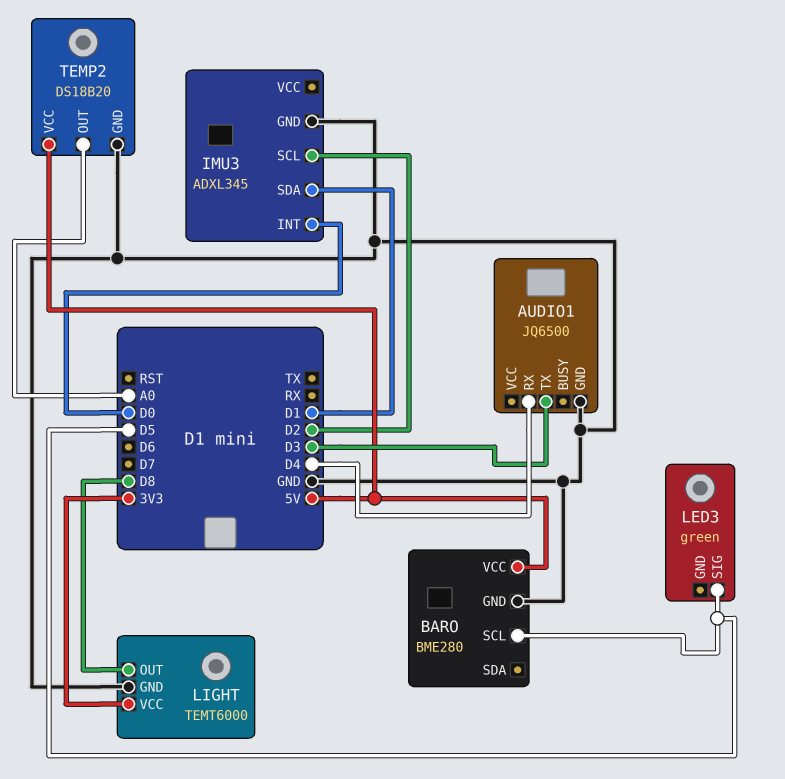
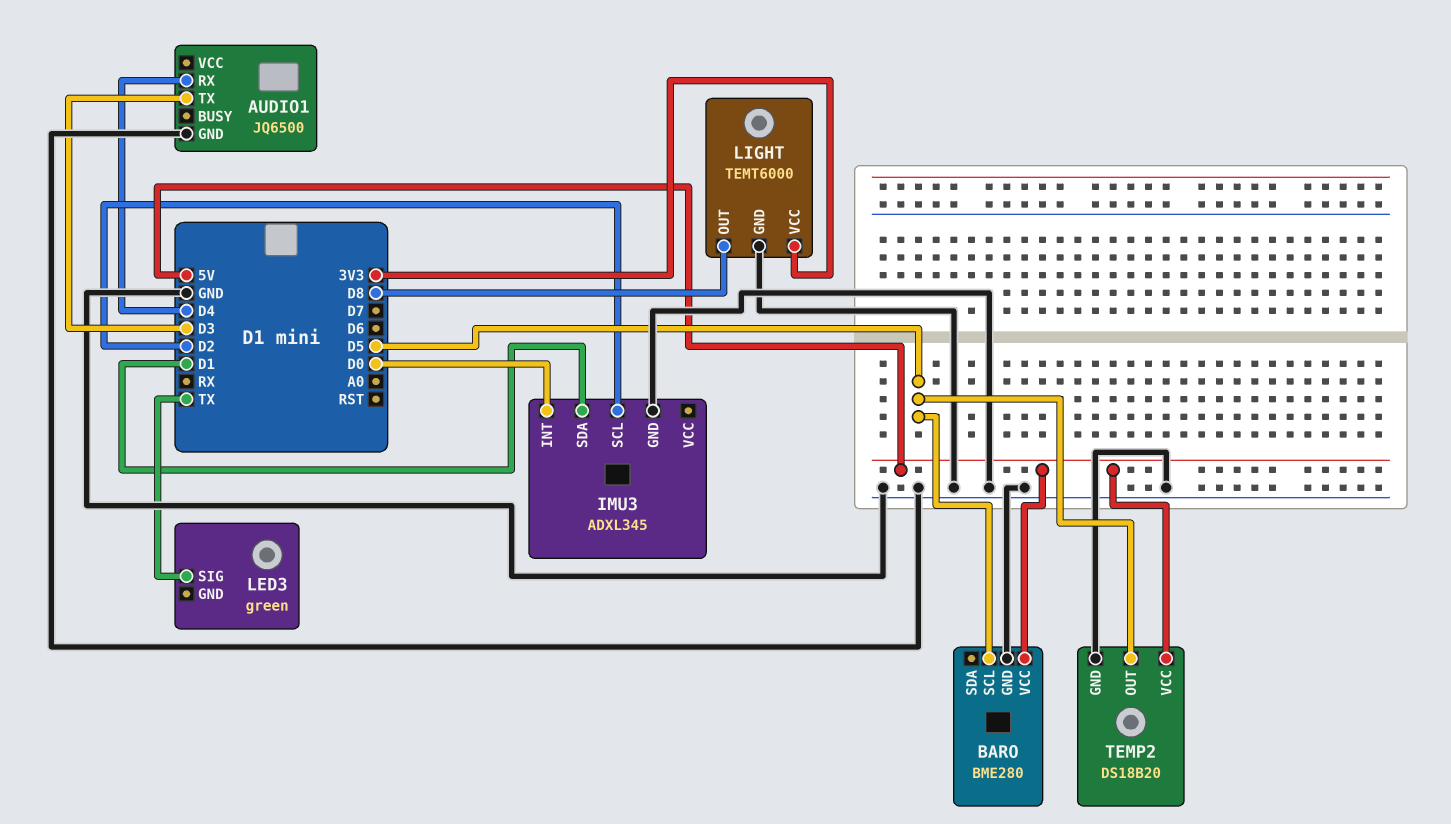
LED3 pin SIG: D5 -> TX
TEMP2 pin OUT: A0 -> D5

